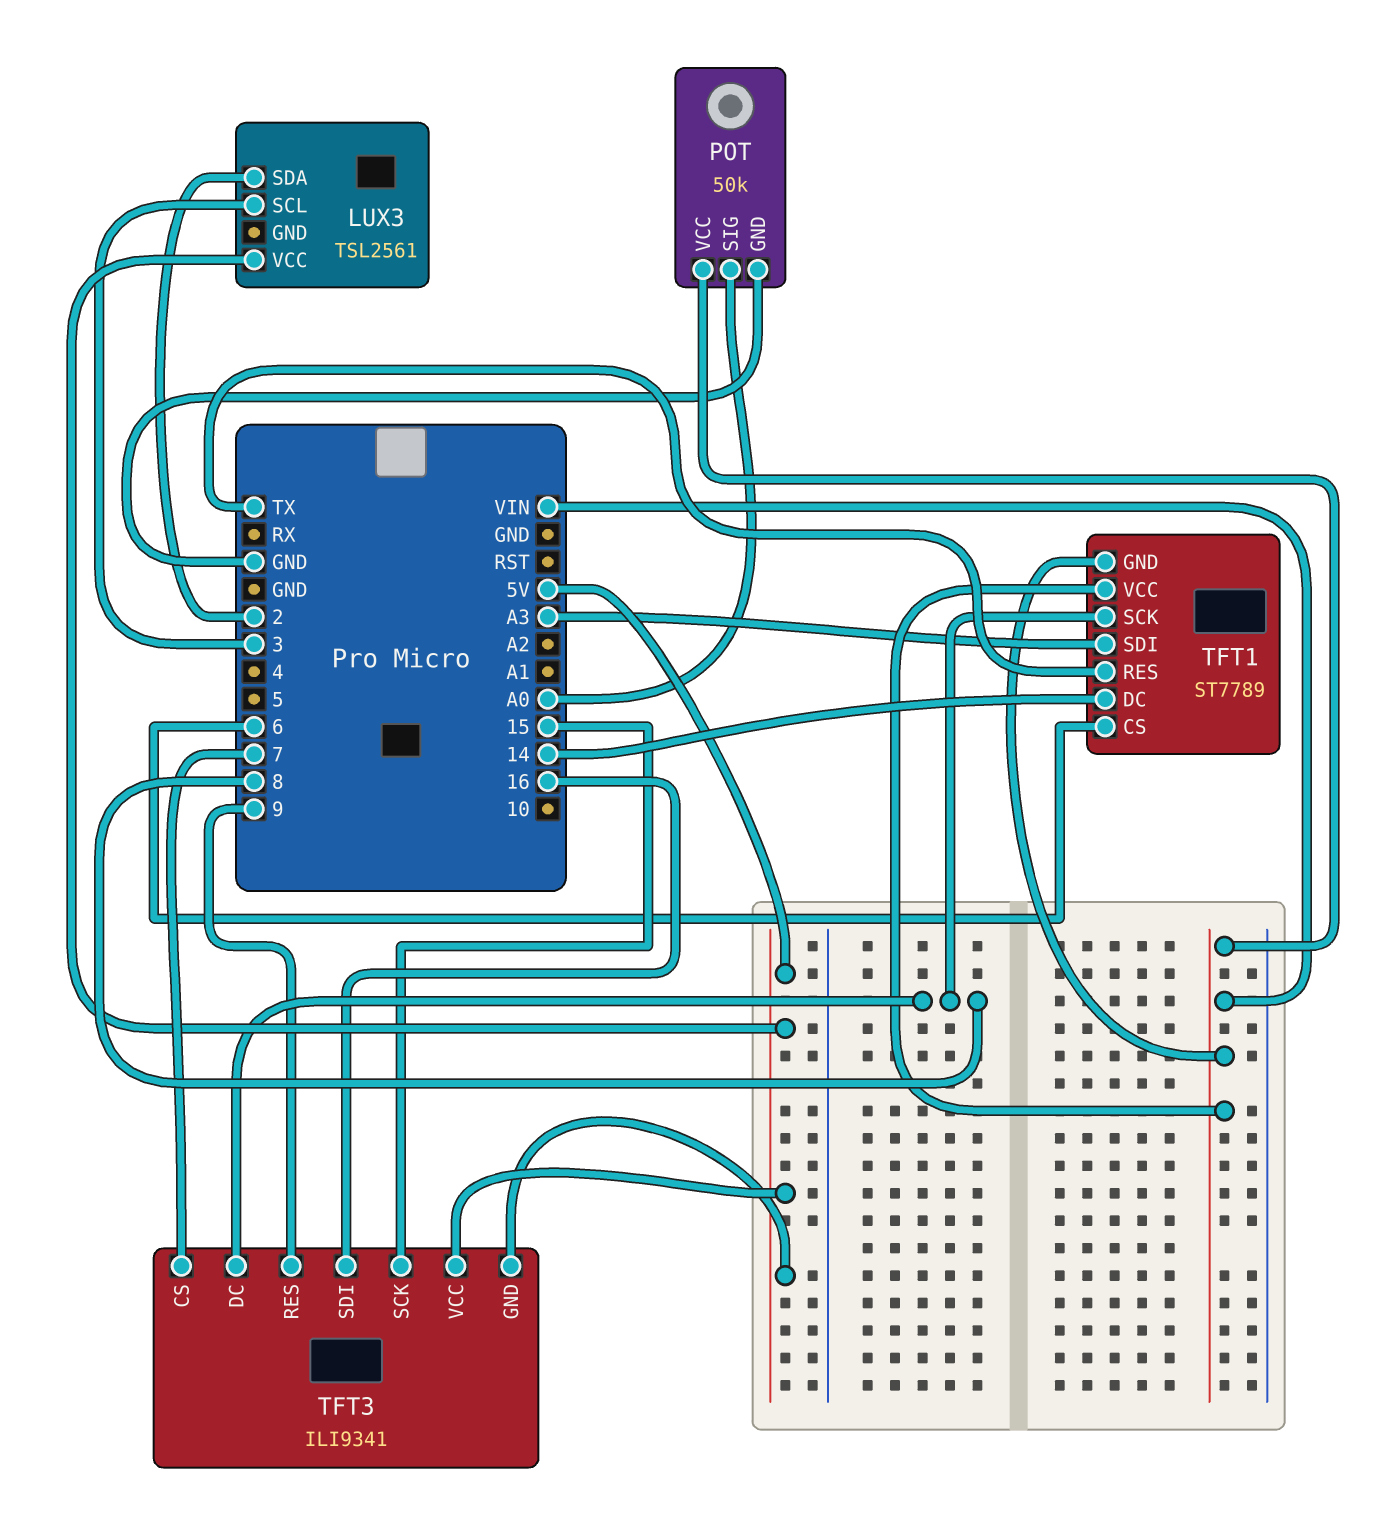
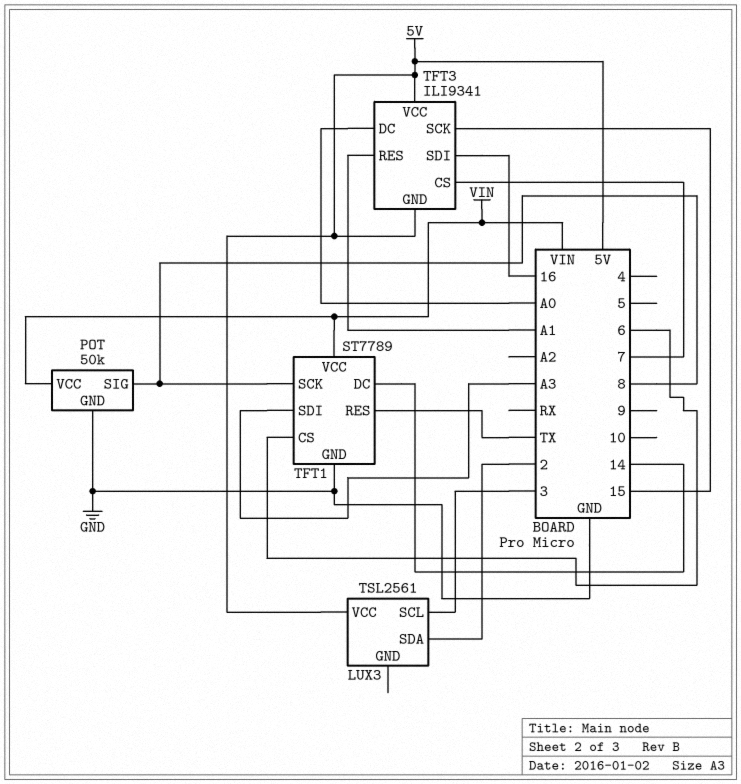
POT pin SIG: A0 -> 8
TFT1 pin GND: VIN -> GND
TFT3 pin DC: 8 -> A0
TFT3 pin RES: 9 -> A1

